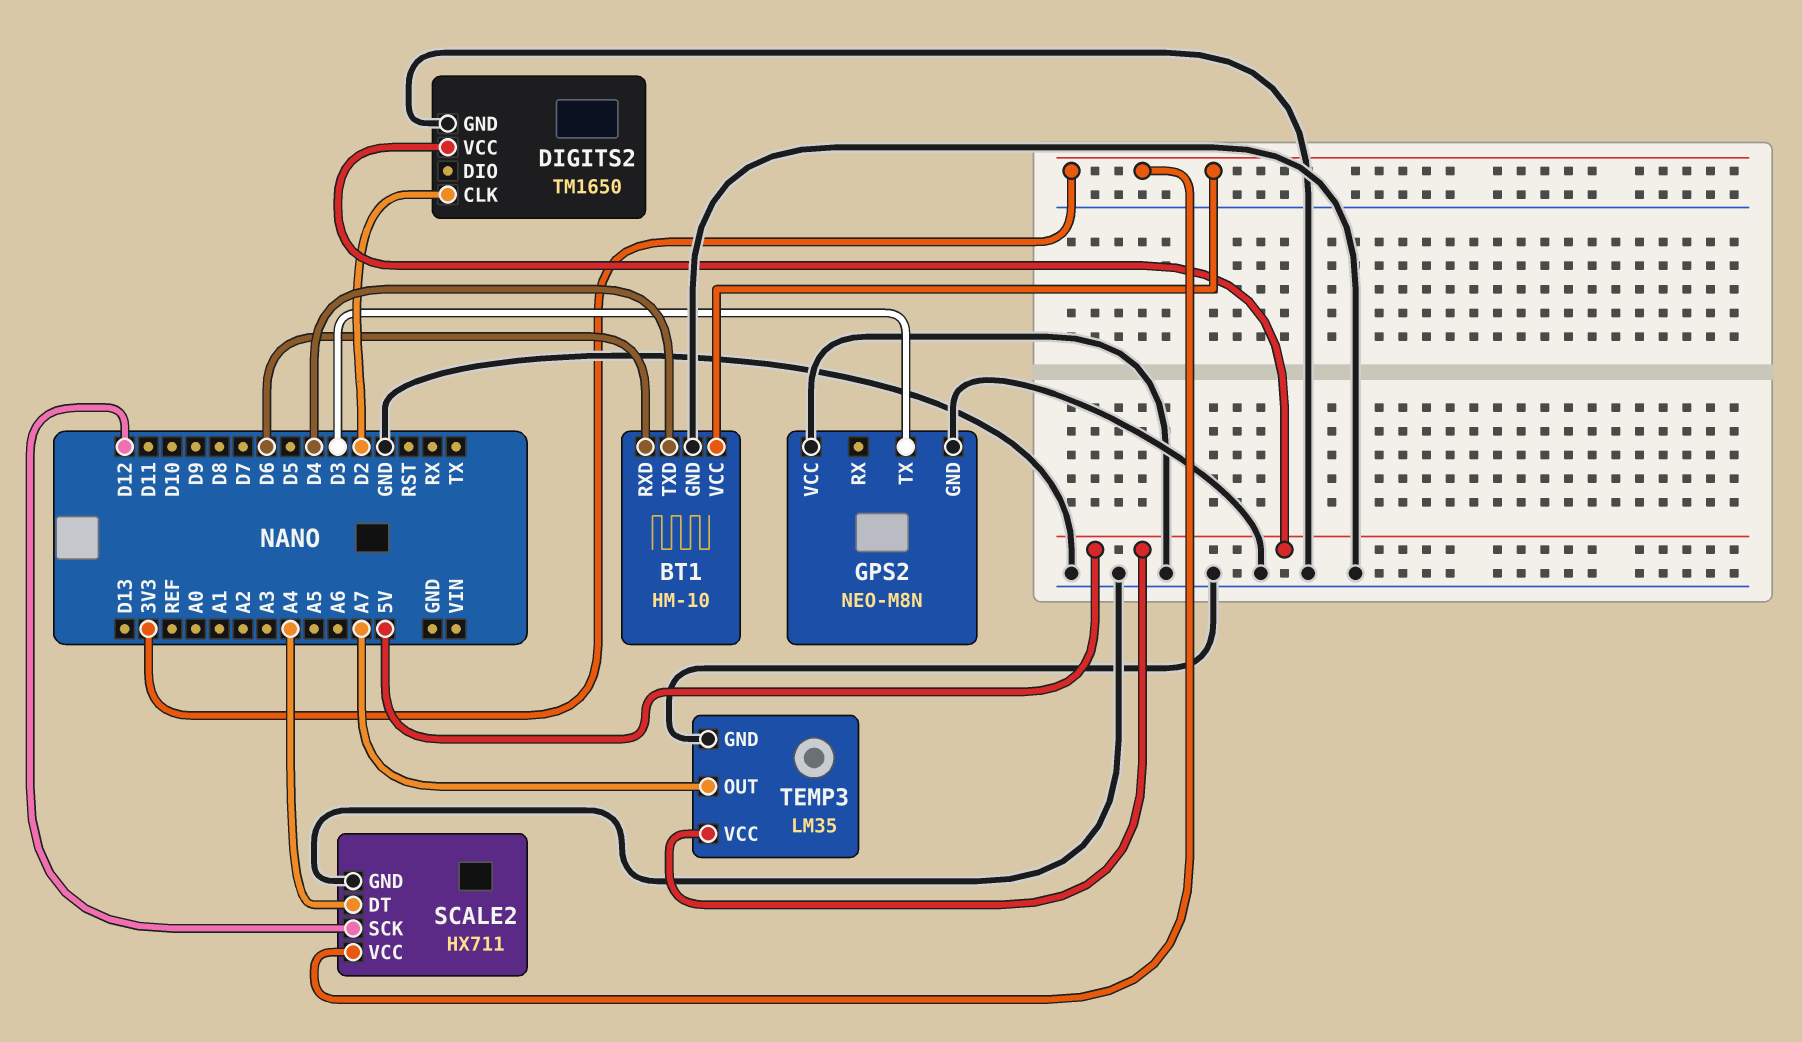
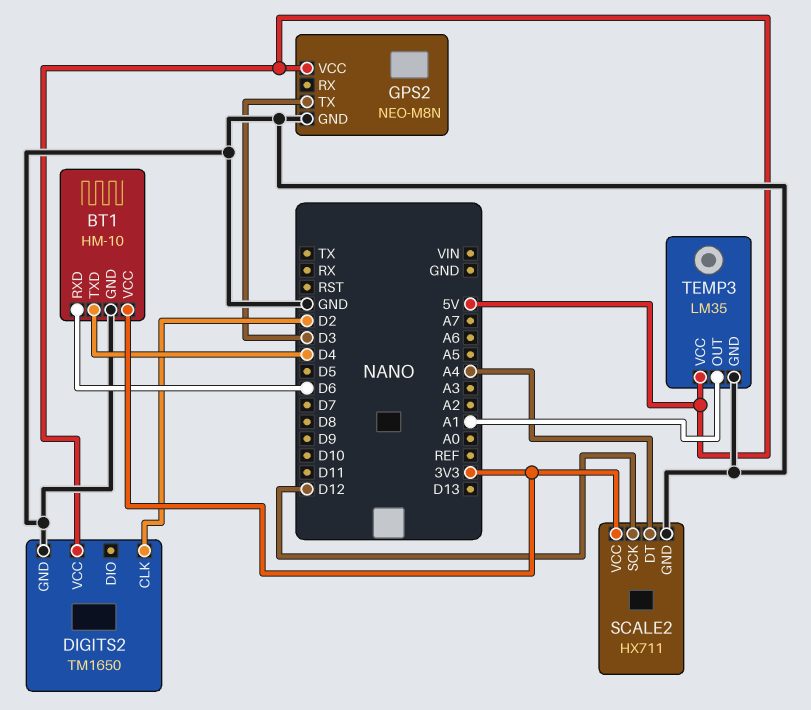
GPS2 pin VCC: GND -> 5V
TEMP3 pin OUT: A7 -> A1

